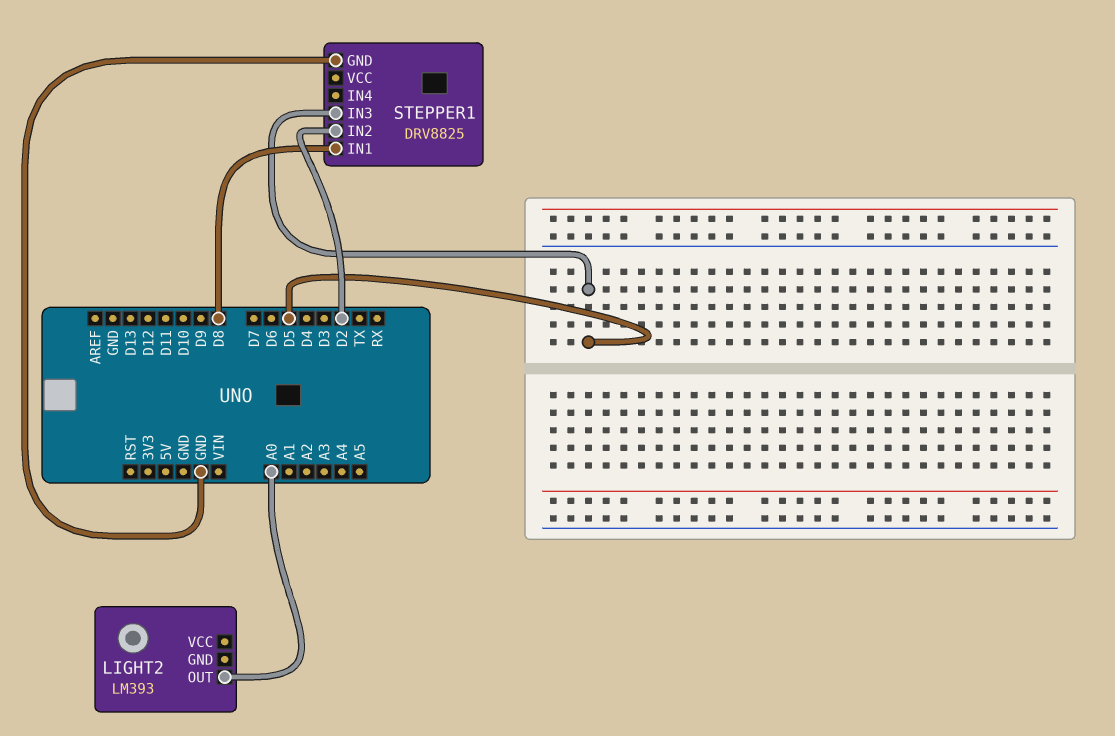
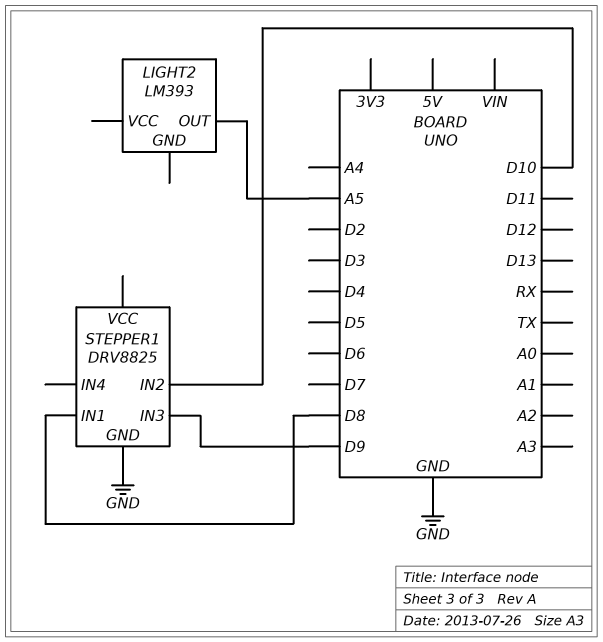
LIGHT2 pin OUT: A0 -> A5
STEPPER1 pin IN2: D2 -> D10
STEPPER1 pin IN3: D5 -> D9

